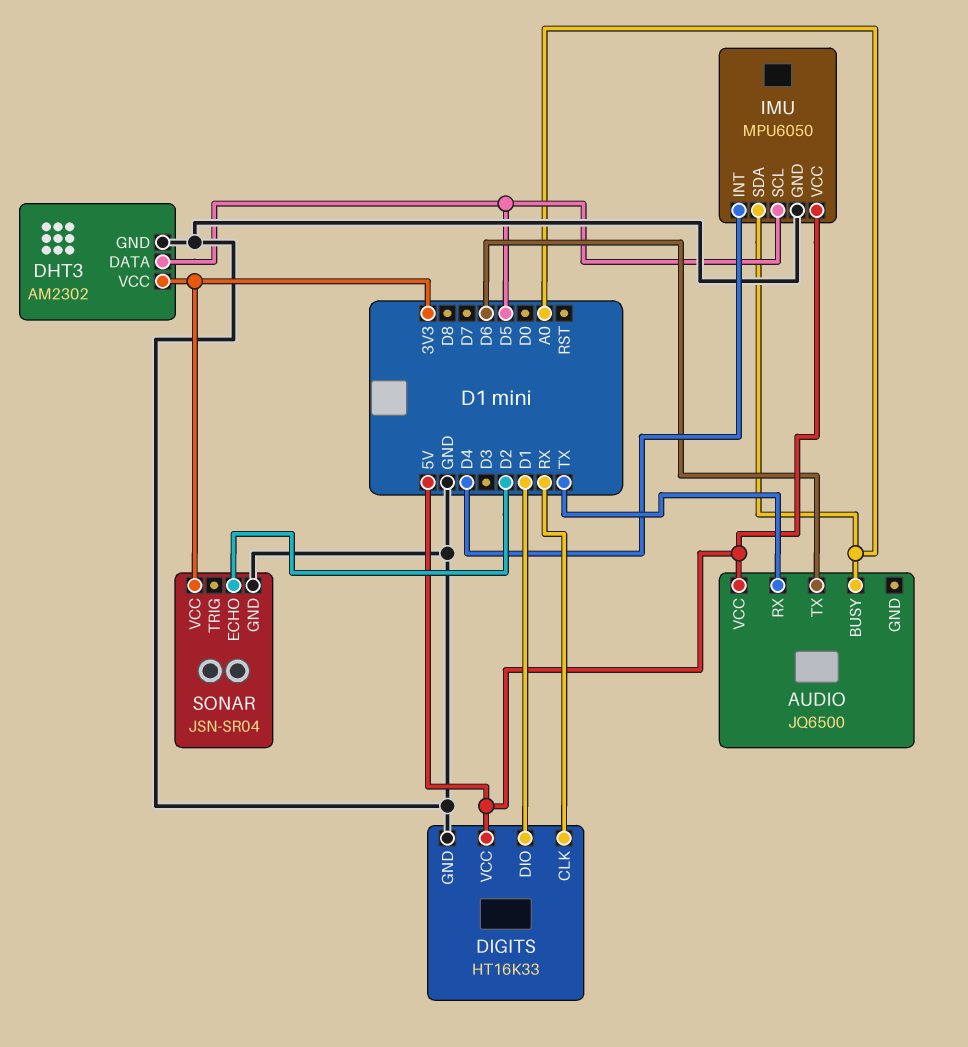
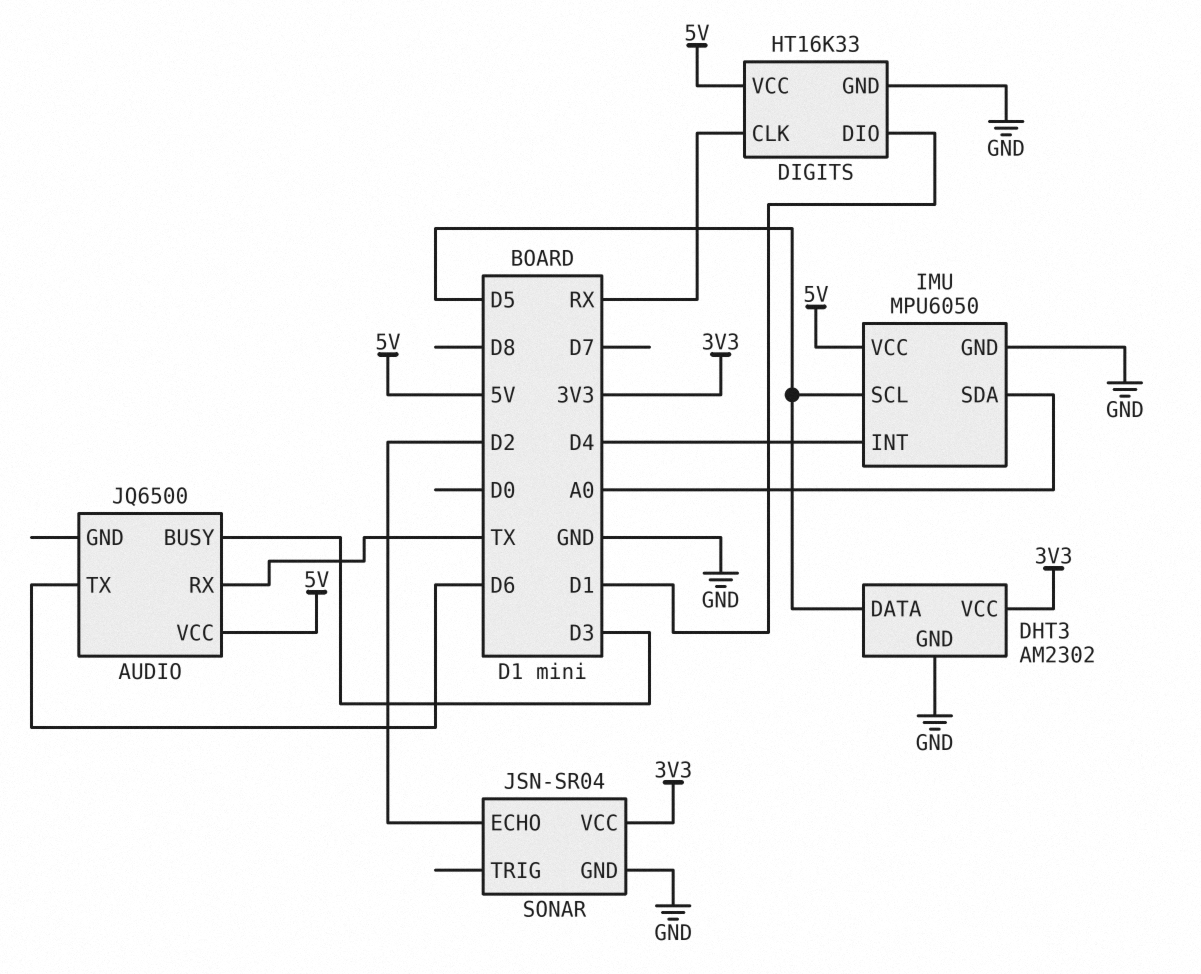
AUDIO pin BUSY: A0 -> D3

